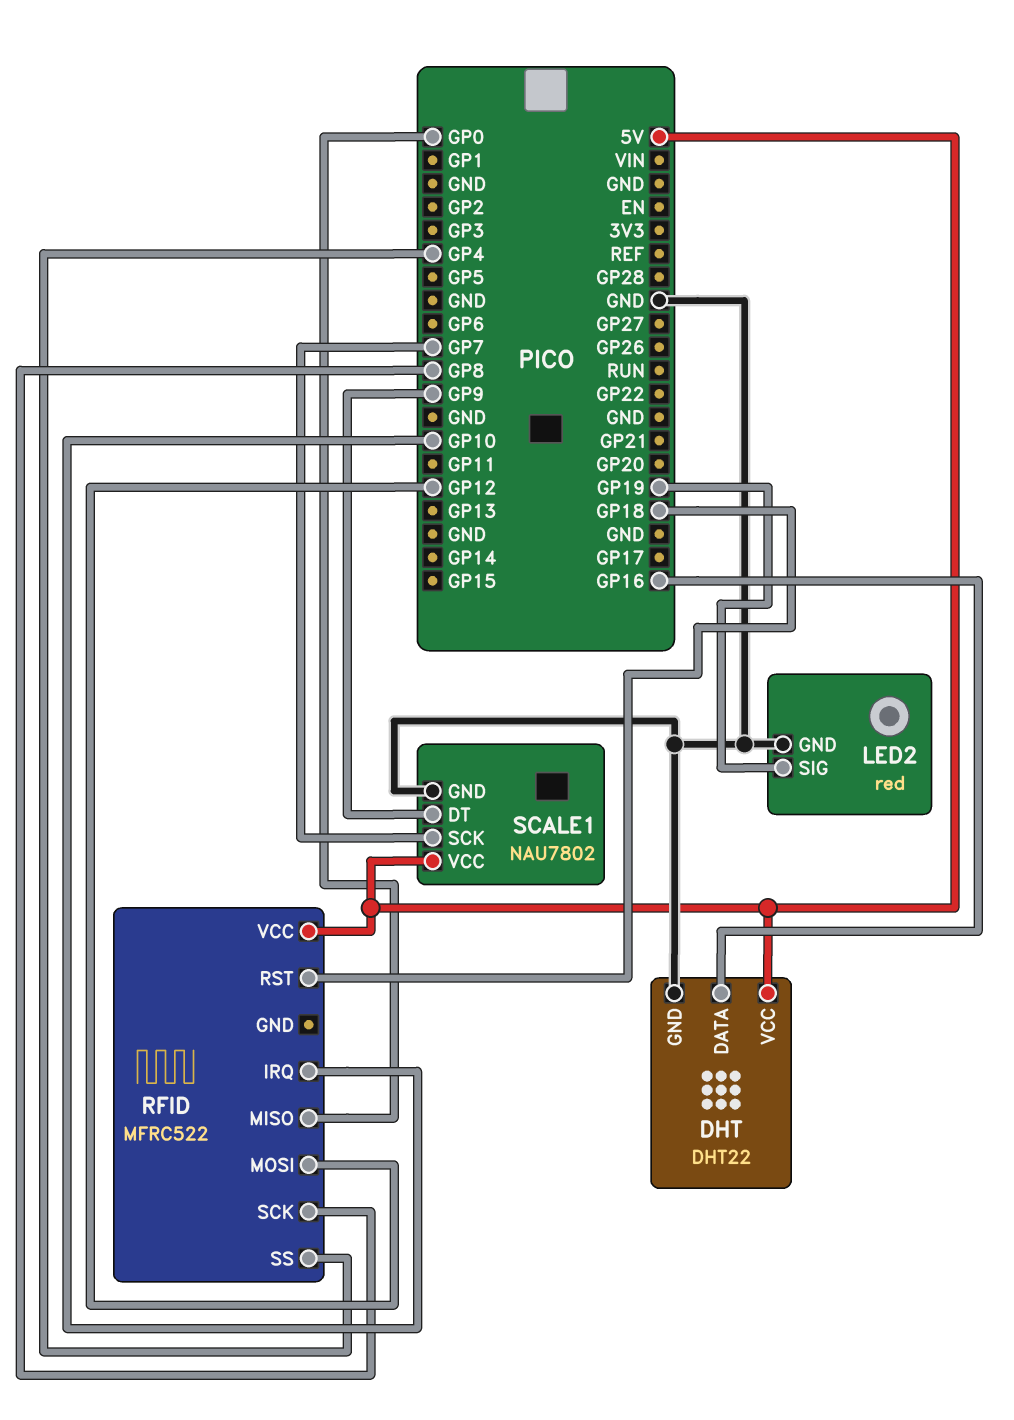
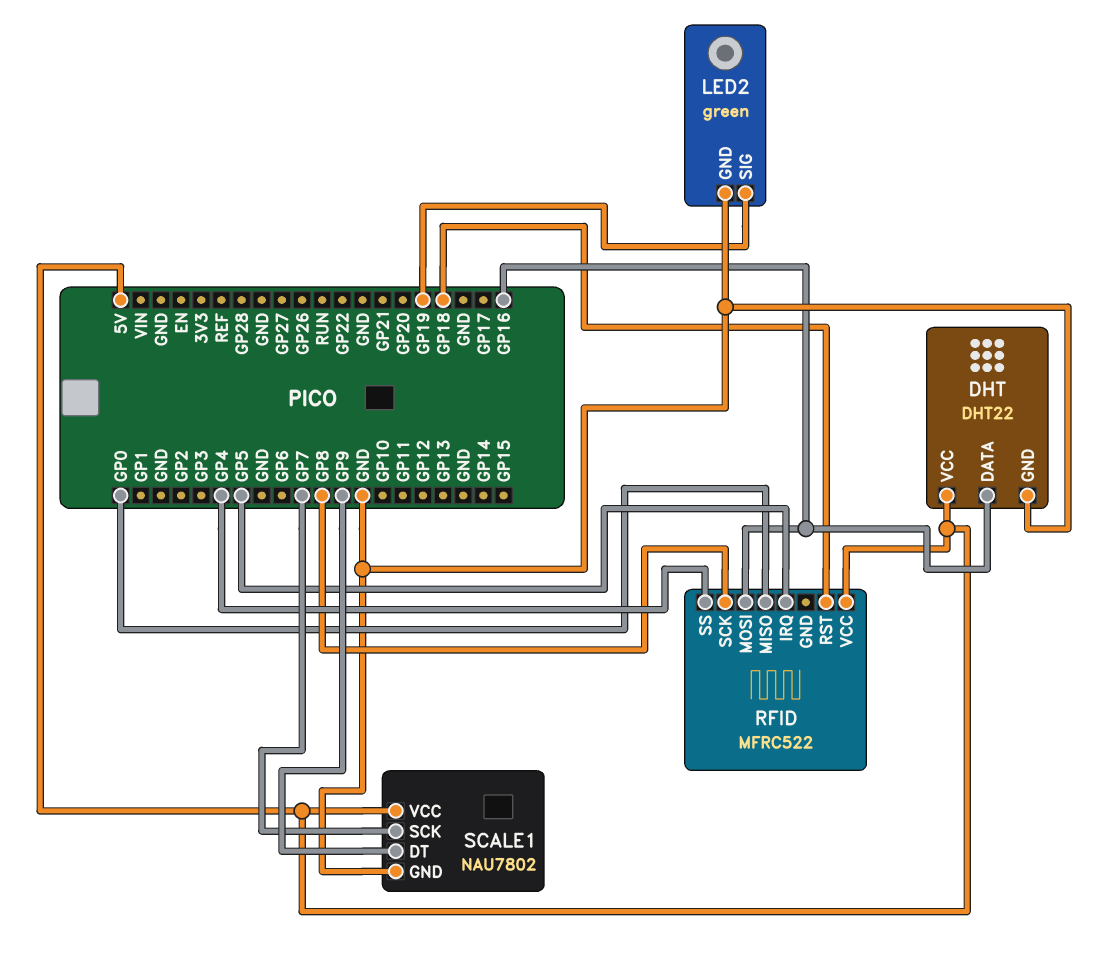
LED2: red -> green
RFID pin IRQ: GP10 -> GP5
RFID pin MOSI: GP12 -> GP16

